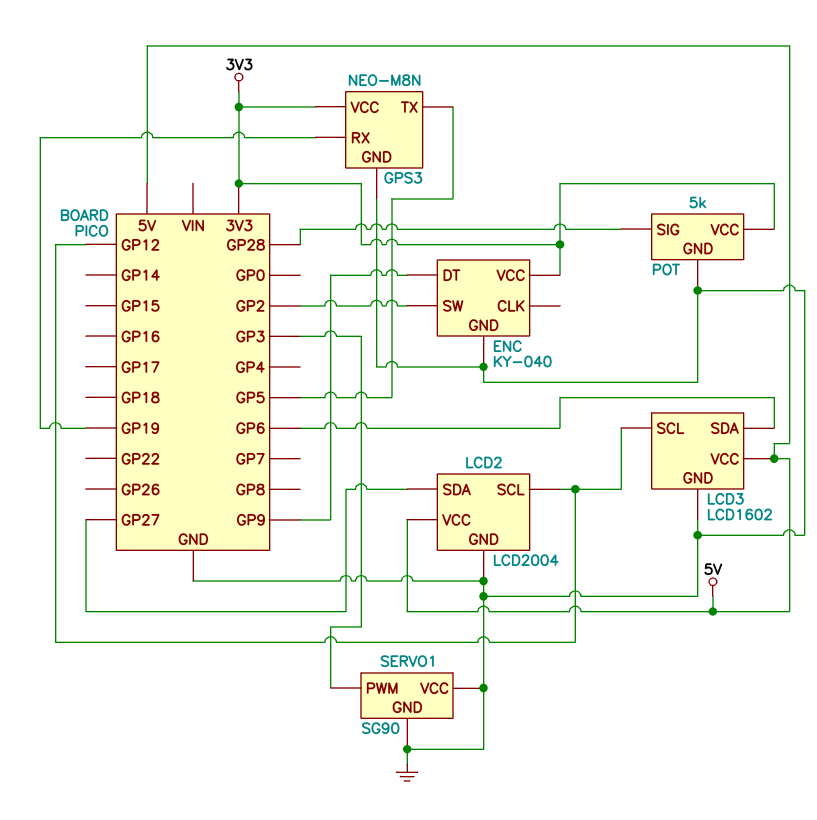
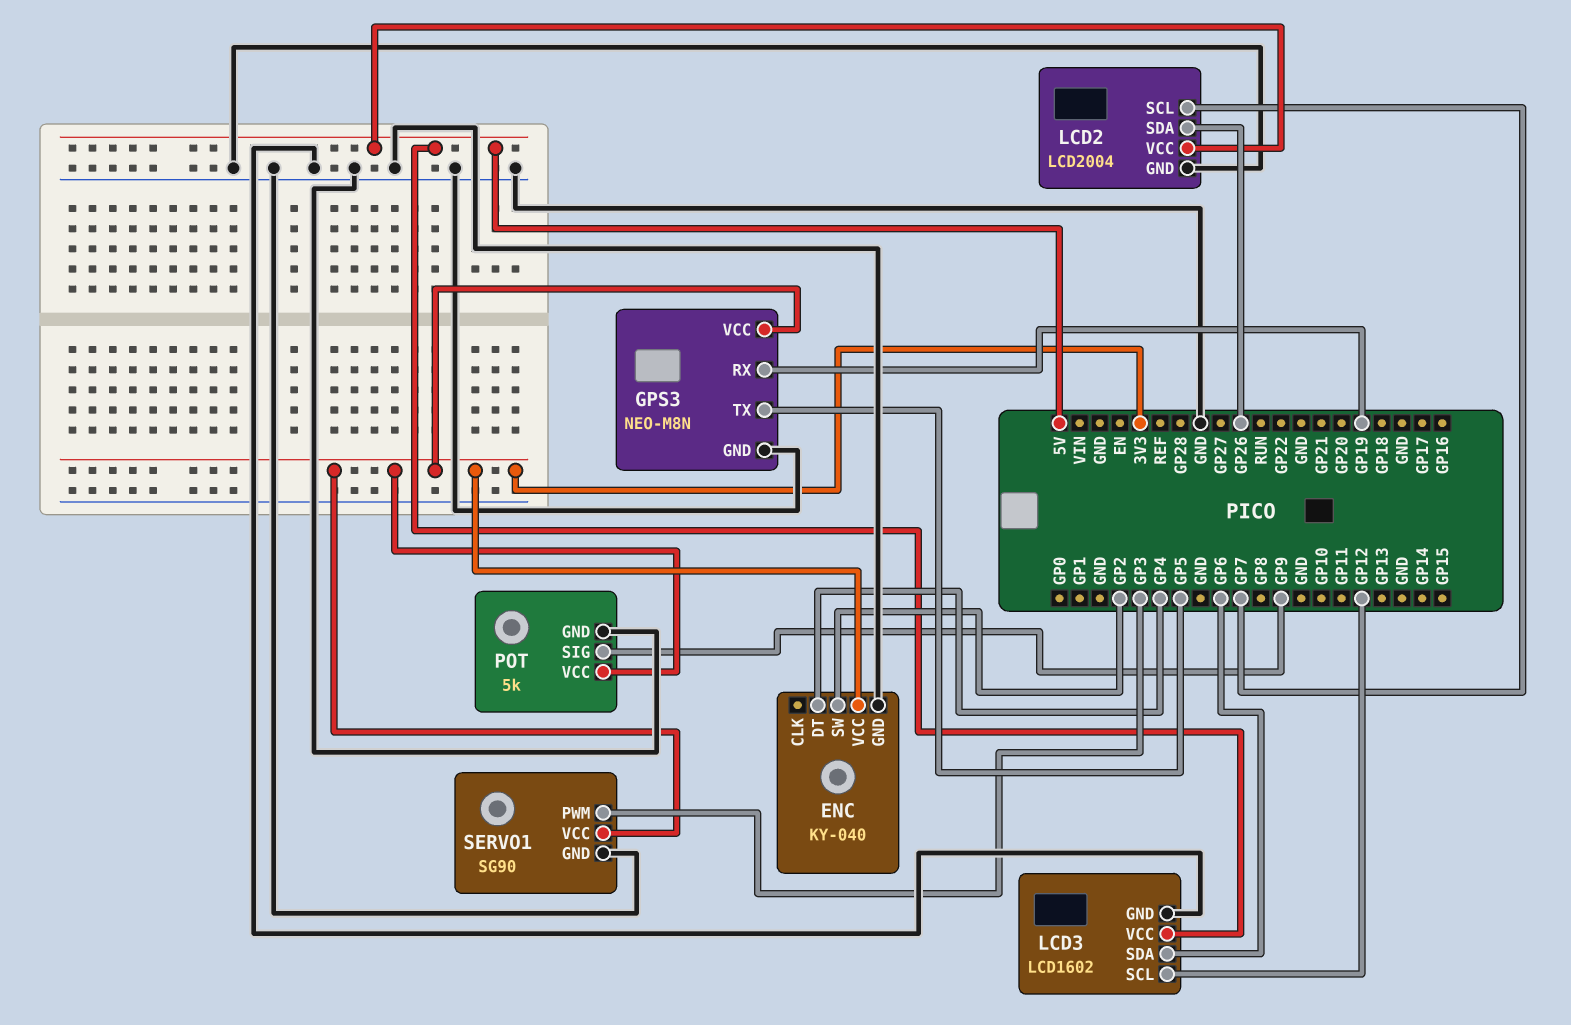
ENC pin DT: GP9 -> GP4
LCD2 pin SCL: GP12 -> GP7
LCD2 pin SDA: GP27 -> GP26
POT pin SIG: GP28 -> GP9
SERVO1 pin VCC: GND -> 3V3

